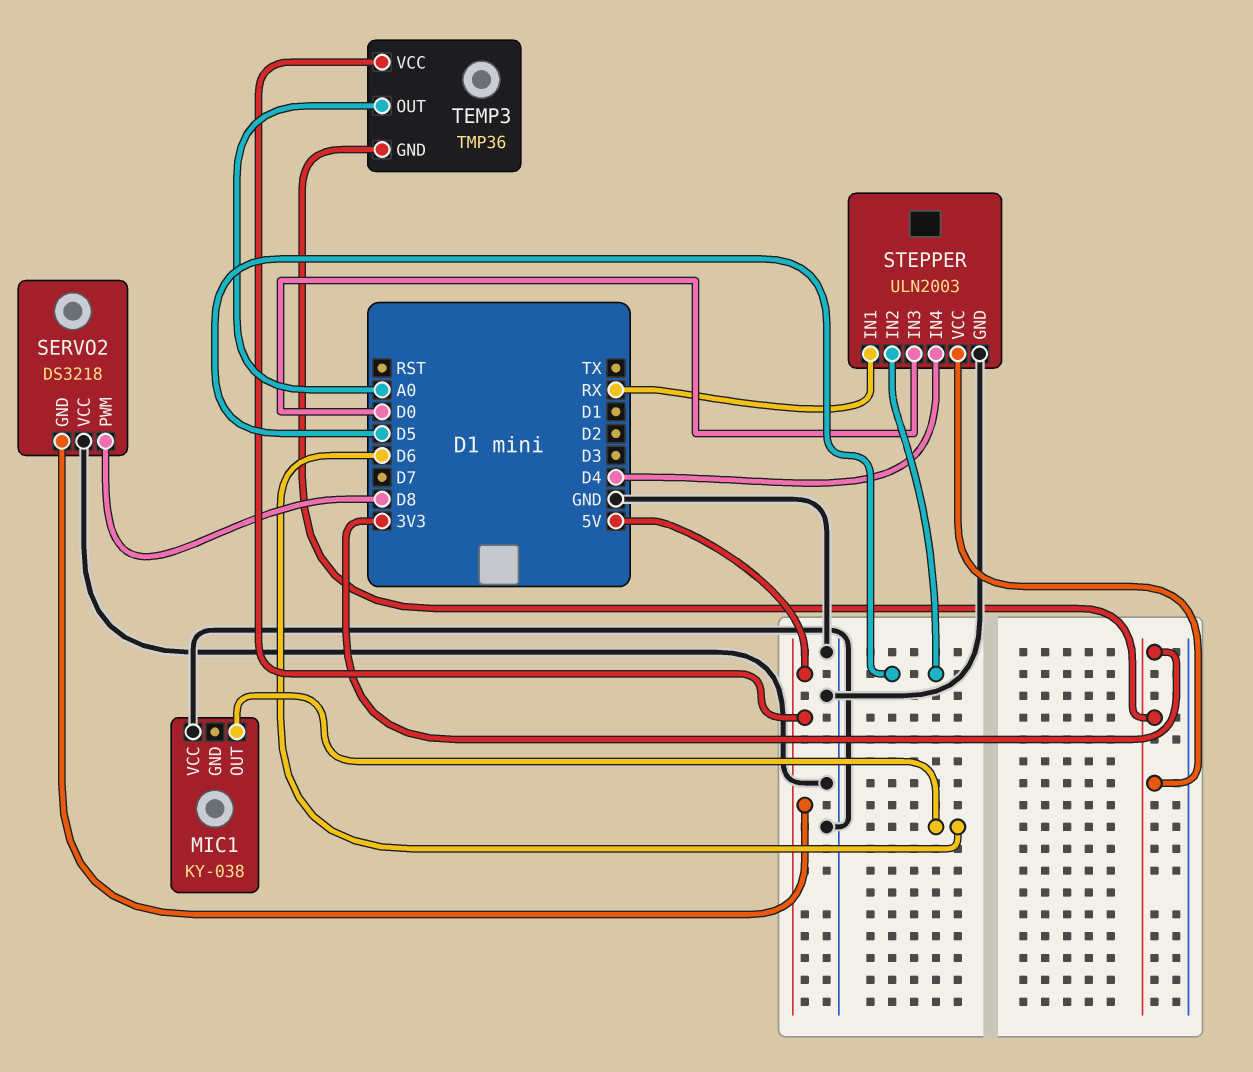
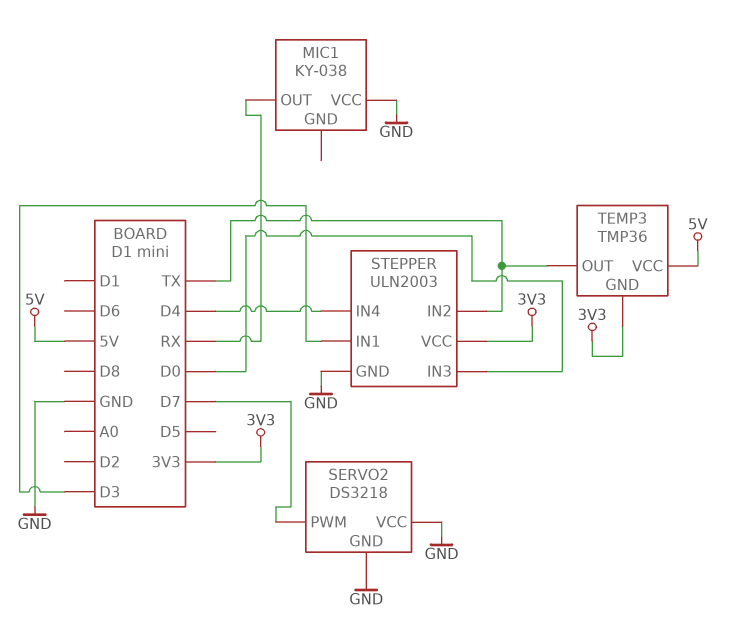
MIC1 pin OUT: D6 -> RX
SERVO2 pin GND: 5V -> GND
SERVO2 pin PWM: D8 -> D7
STEPPER pin IN1: RX -> D3
STEPPER pin IN2: D5 -> TX
TEMP3 pin OUT: A0 -> TX

